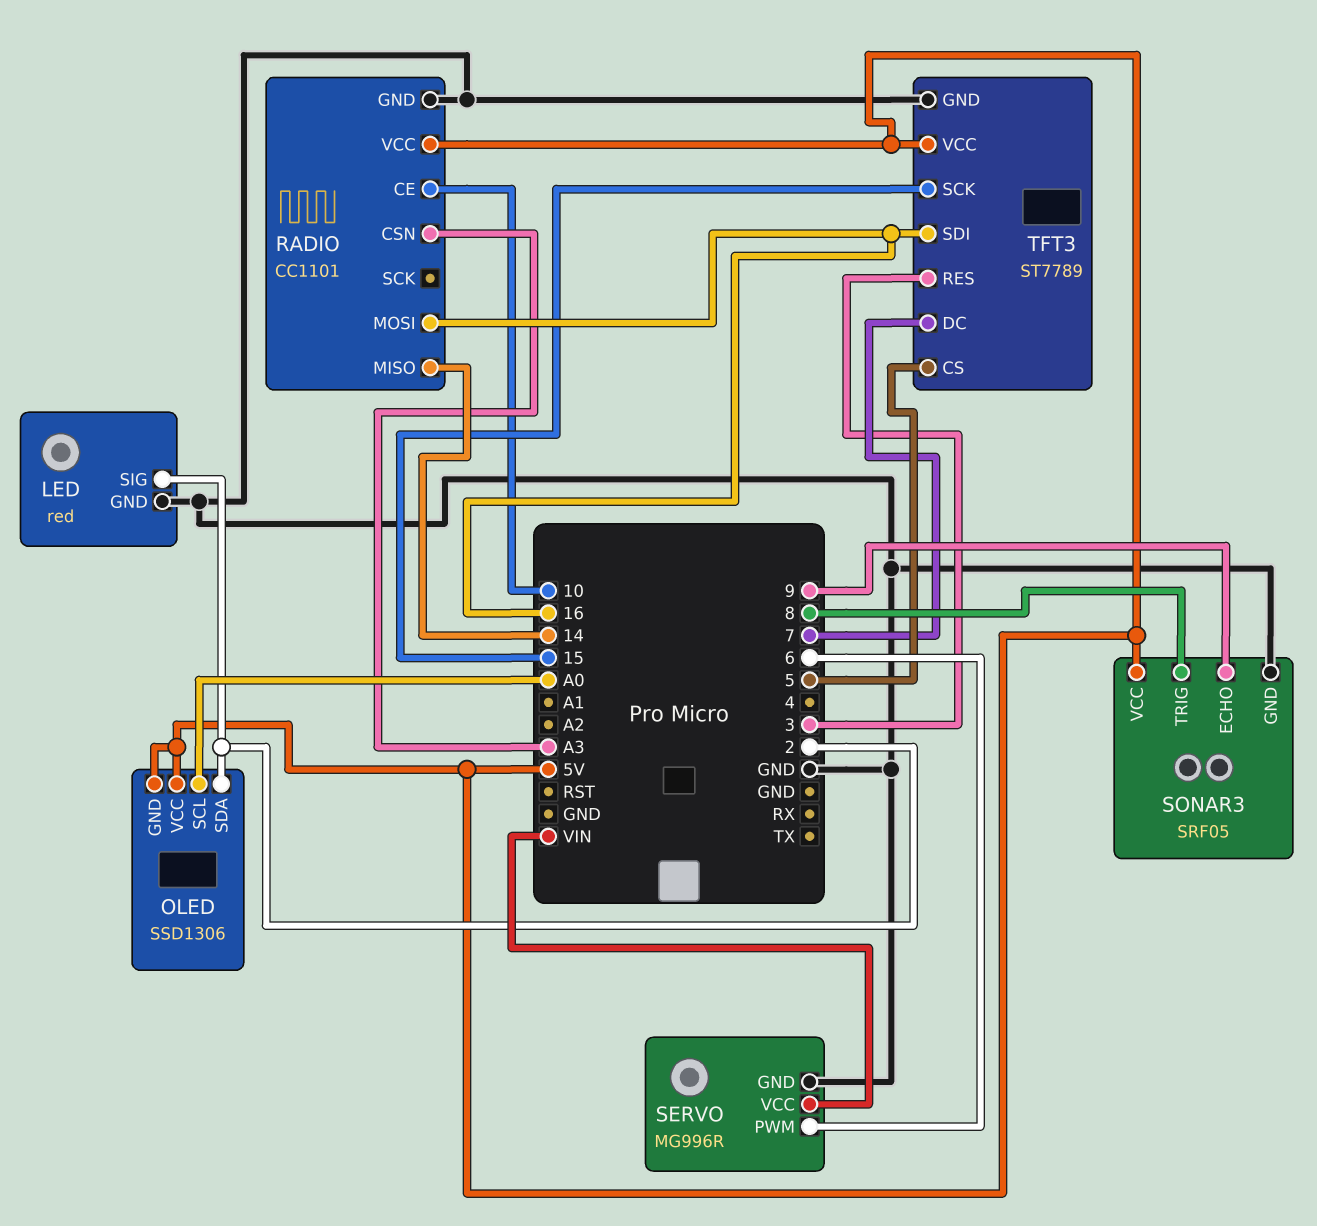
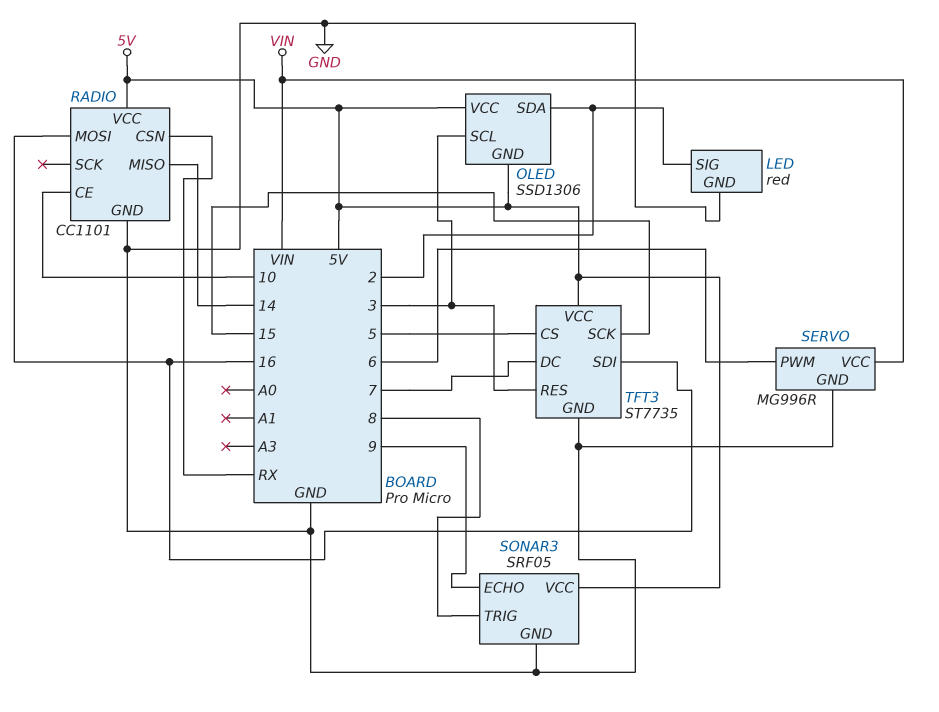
OLED pin SCL: A0 -> 3
RADIO pin CSN: A3 -> RX
TFT3: ST7789 -> ST7735

